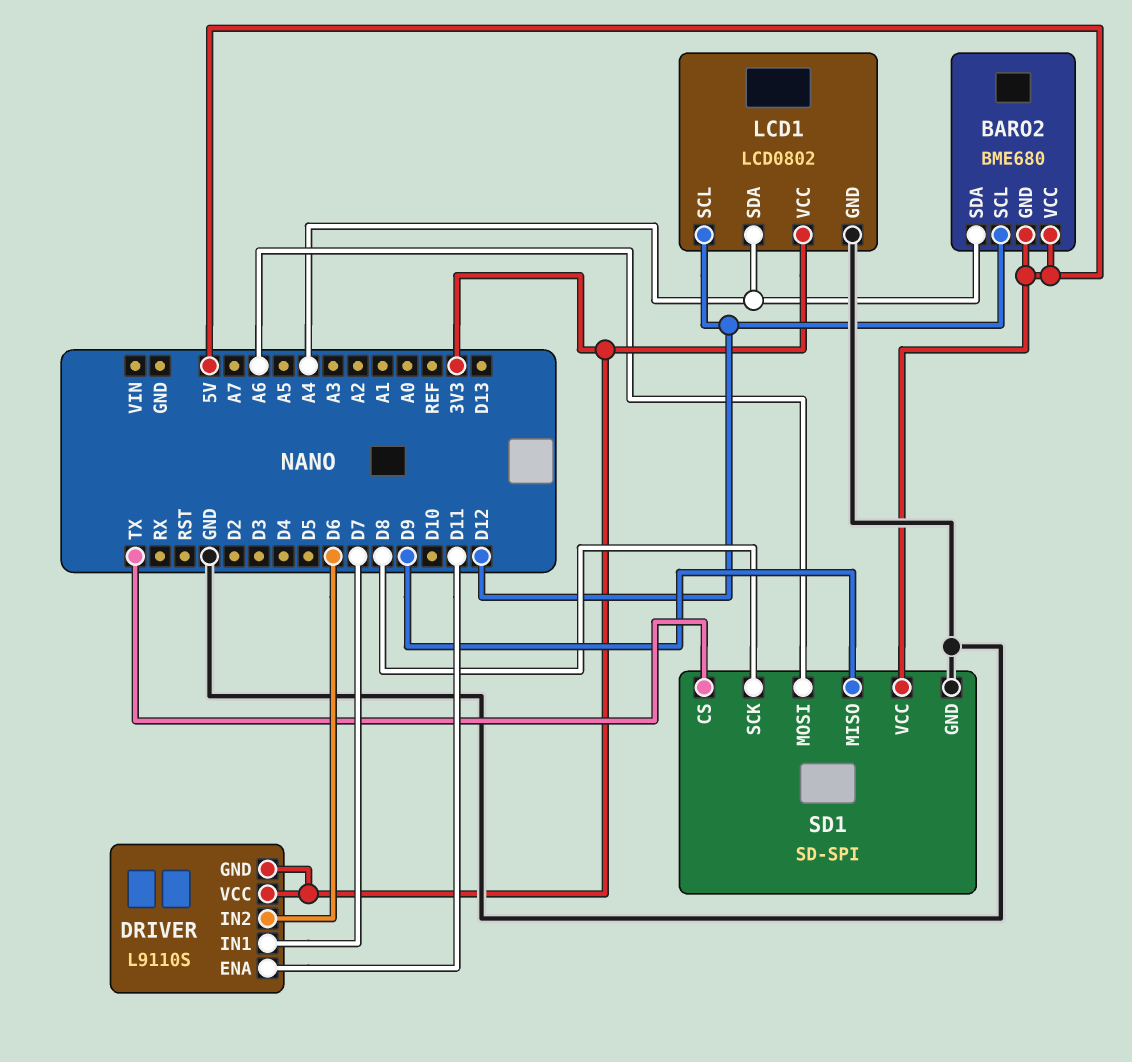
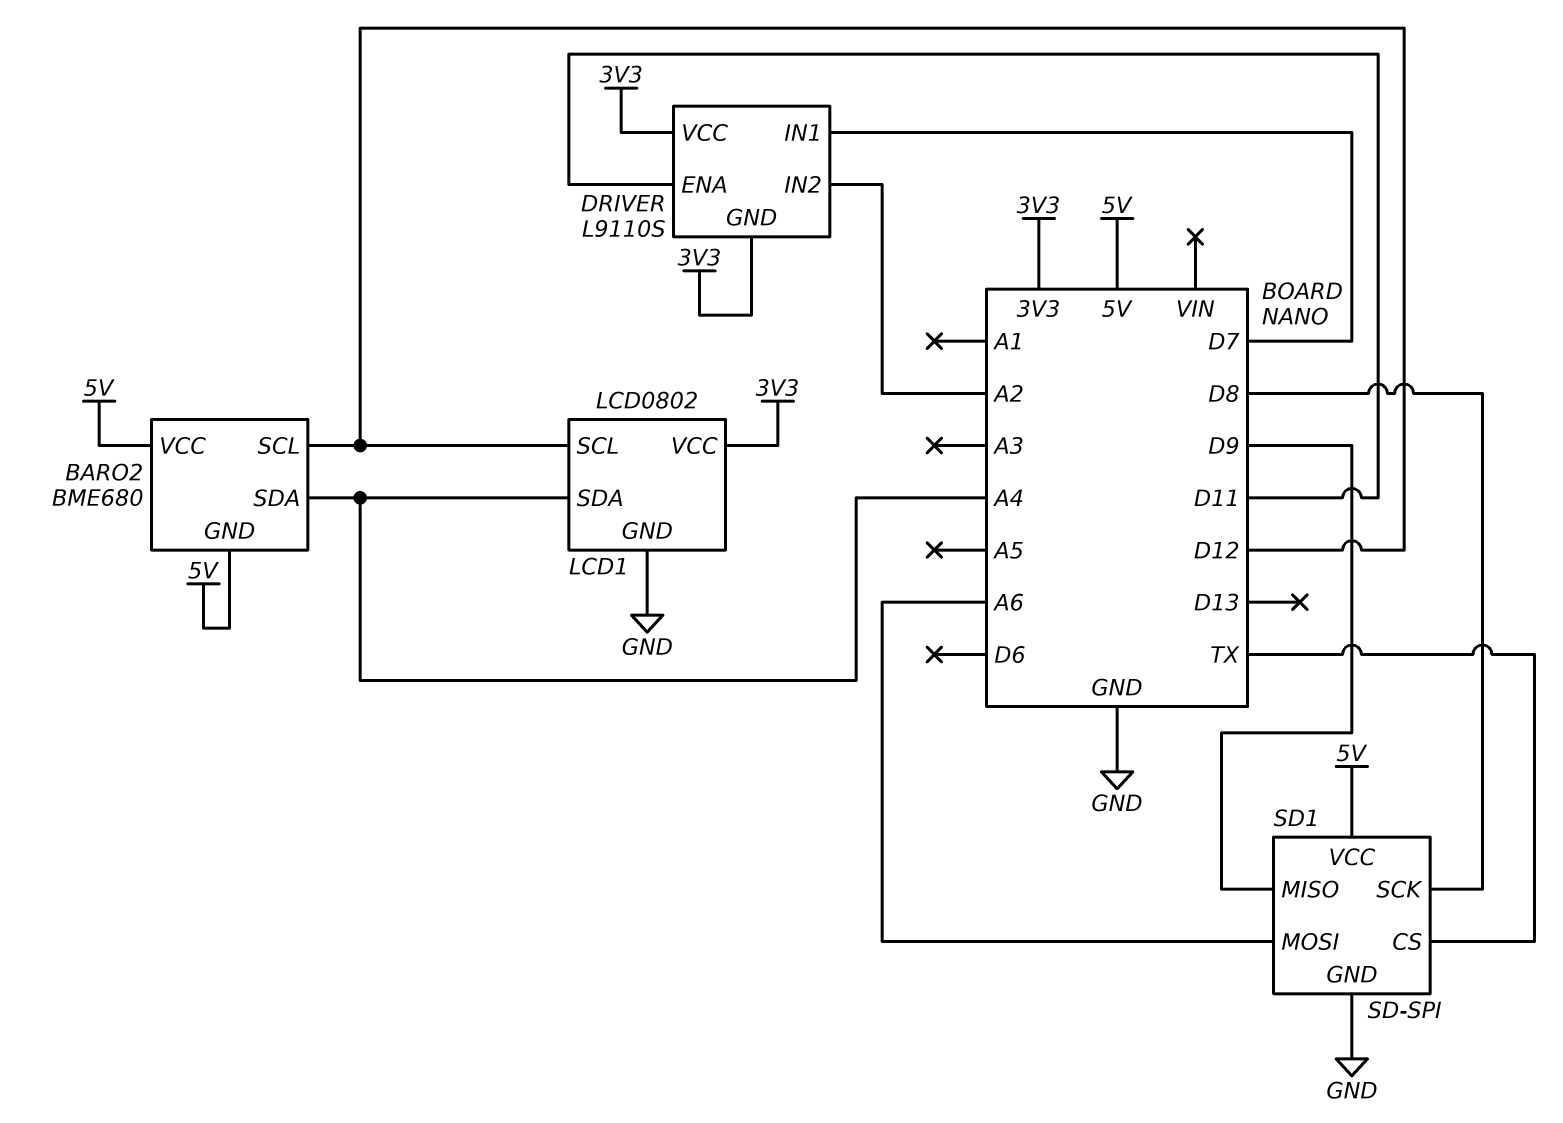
DRIVER pin IN2: D6 -> A2

